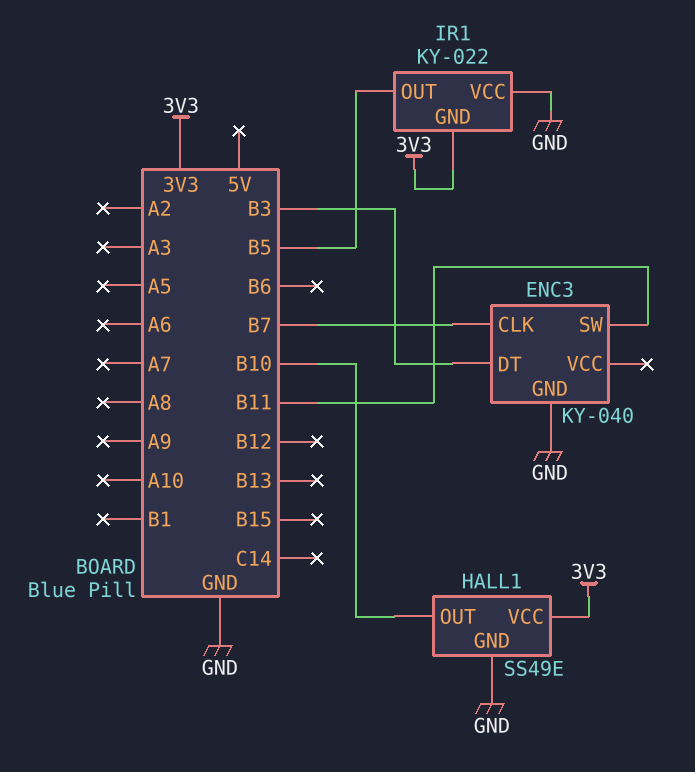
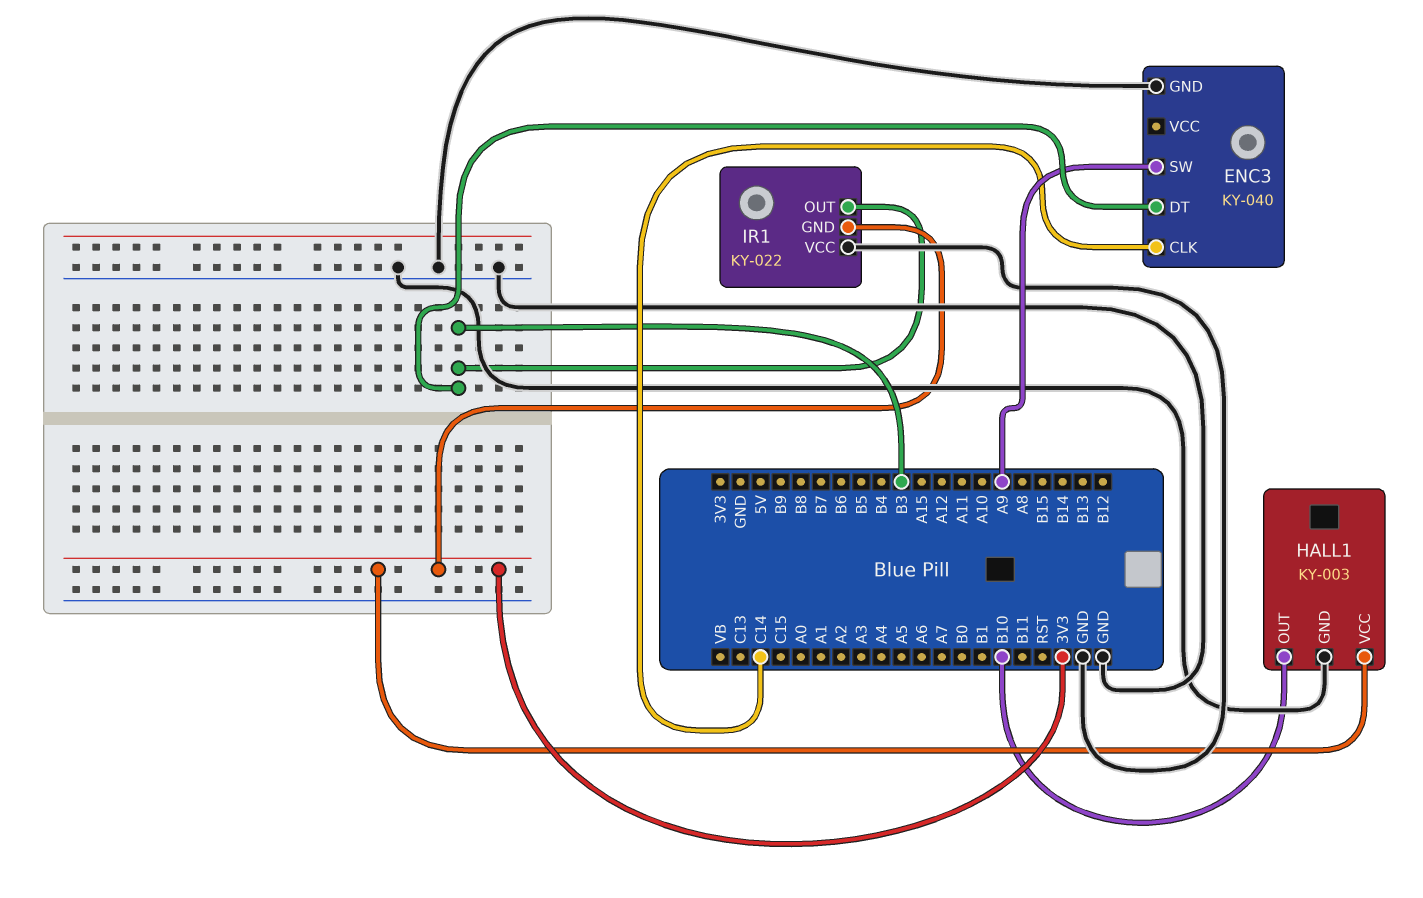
ENC3 pin CLK: B7 -> C14
ENC3 pin SW: B11 -> A9
HALL1: SS49E -> KY-003
IR1 pin OUT: B5 -> B3

